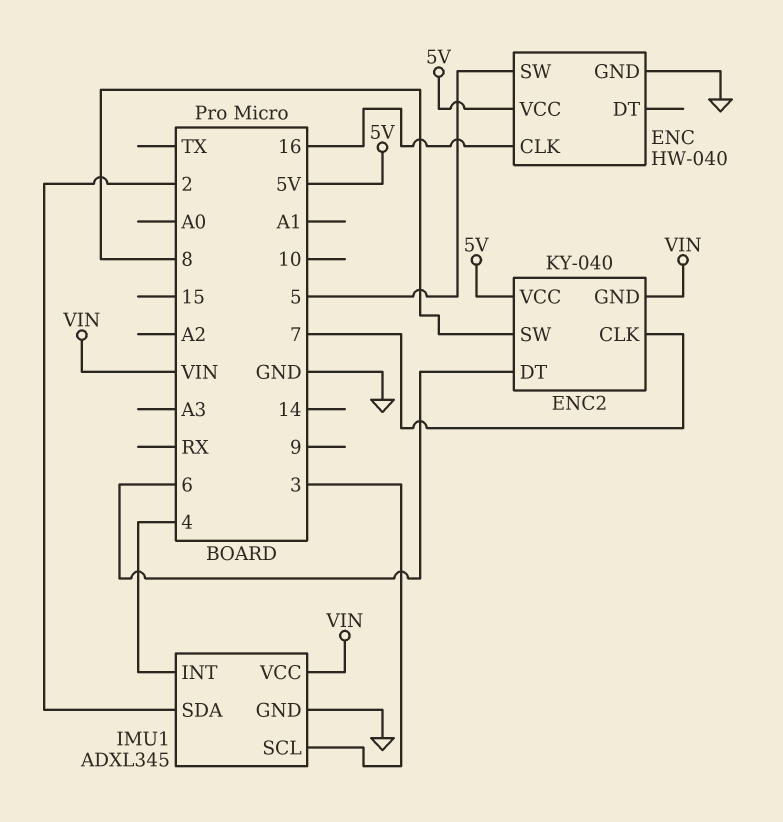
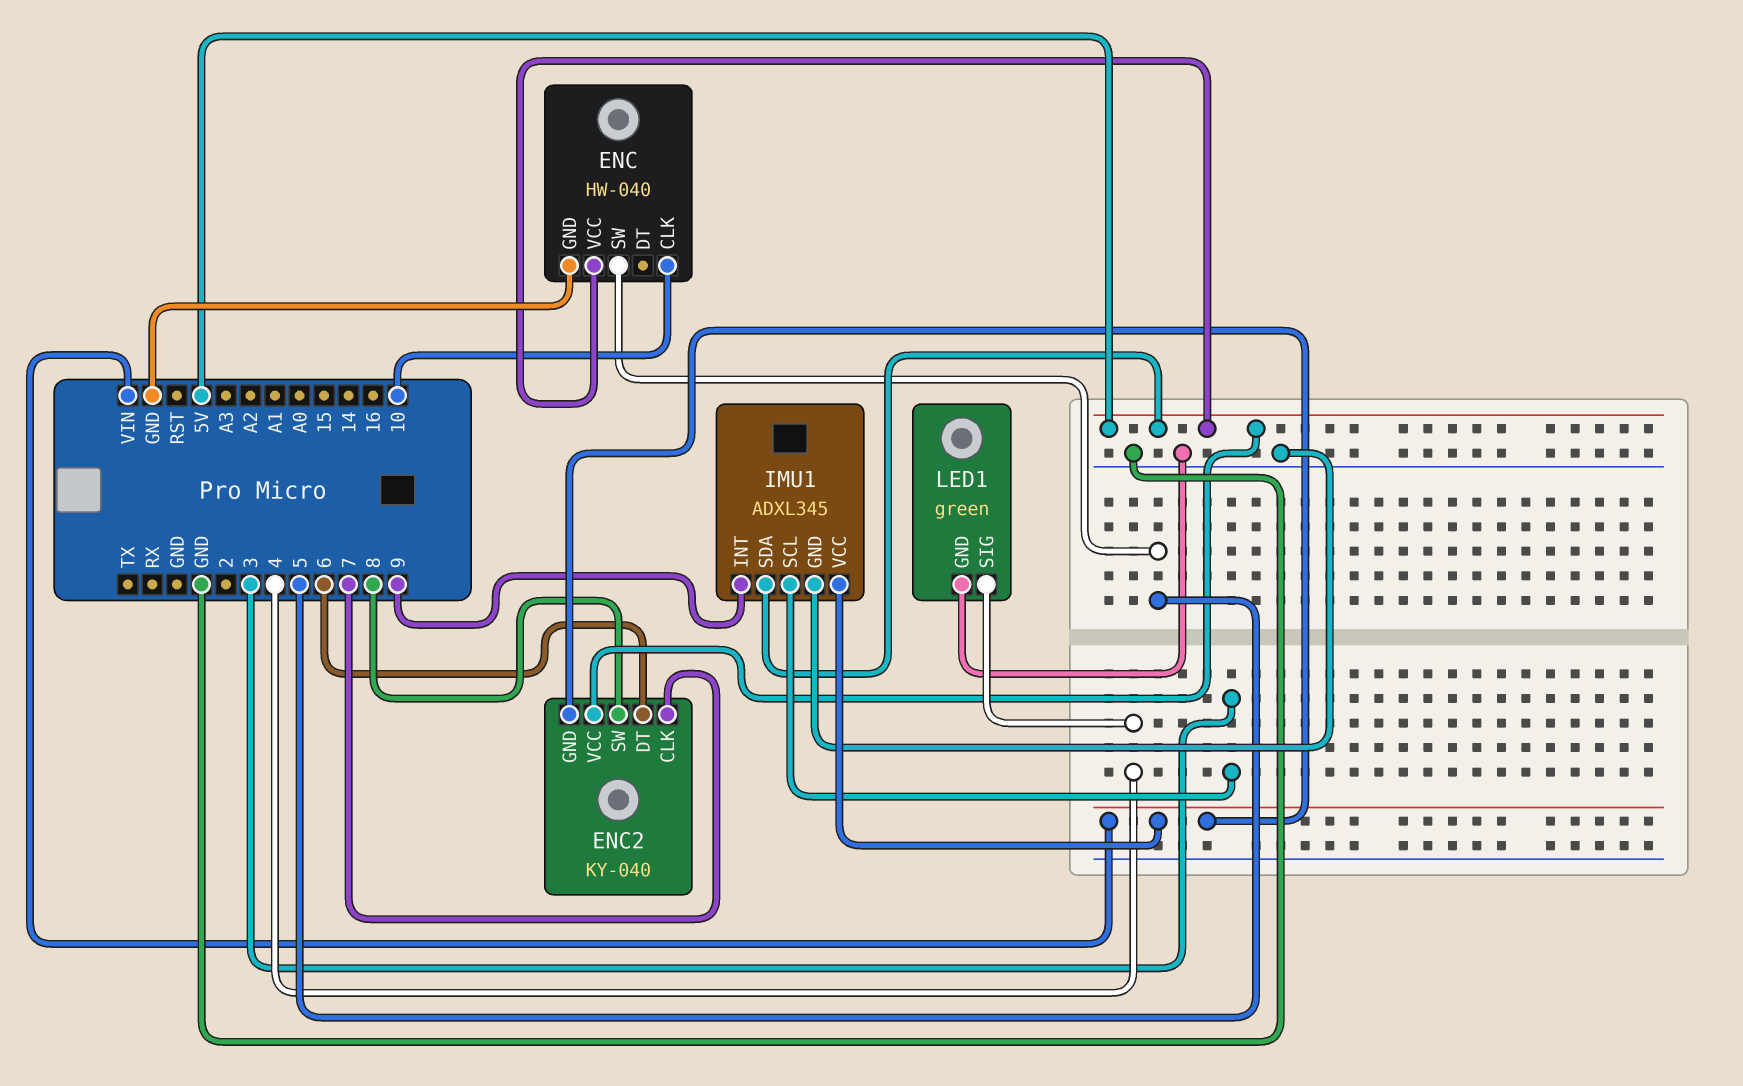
ENC pin CLK: 16 -> 10
IMU1 pin INT: 4 -> 9
IMU1 pin SDA: 2 -> 5V
LED1: none -> green
LED1 pin GND: none -> GND
LED1 pin SIG: none -> 4

